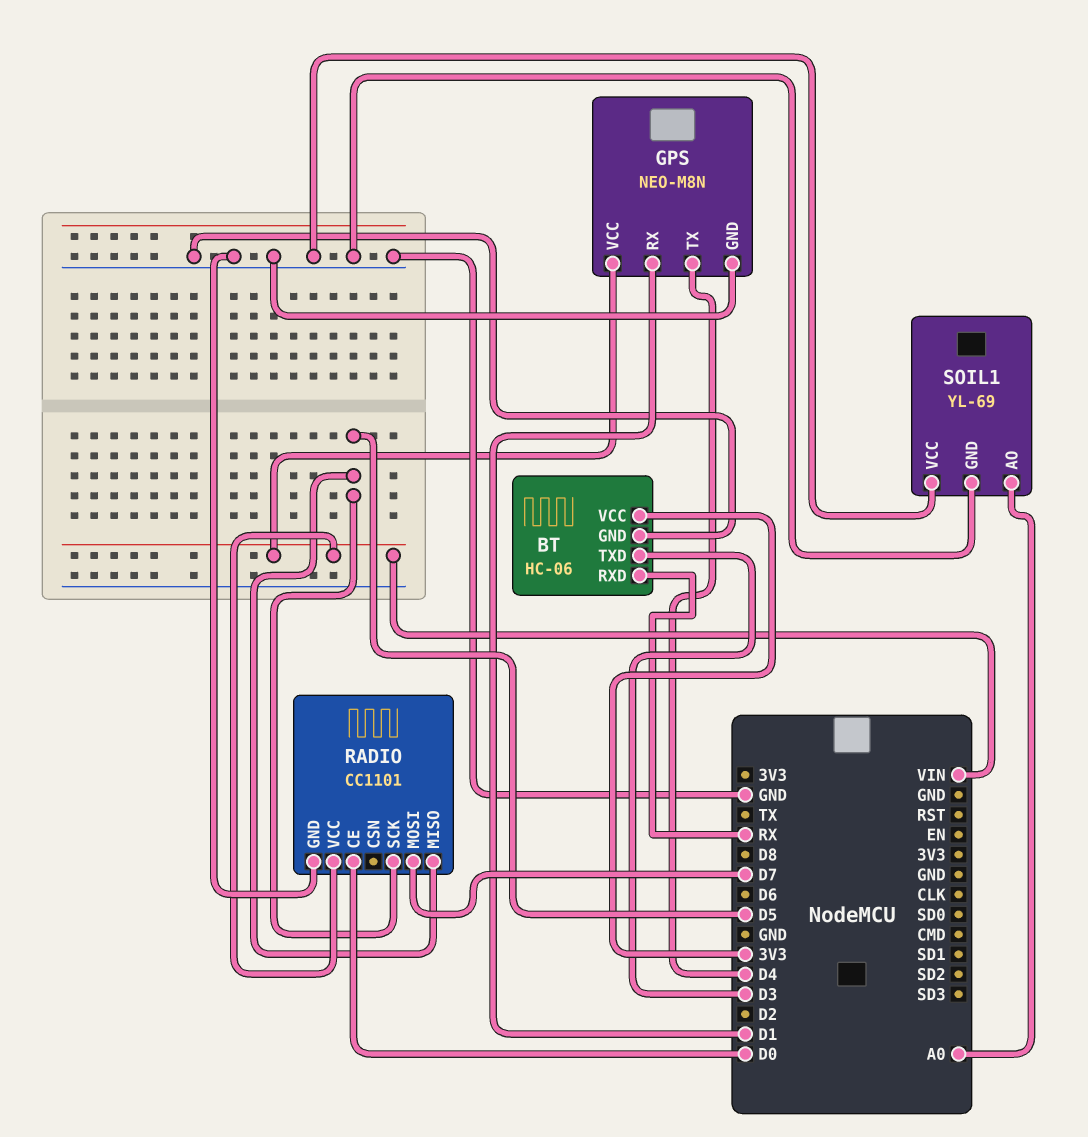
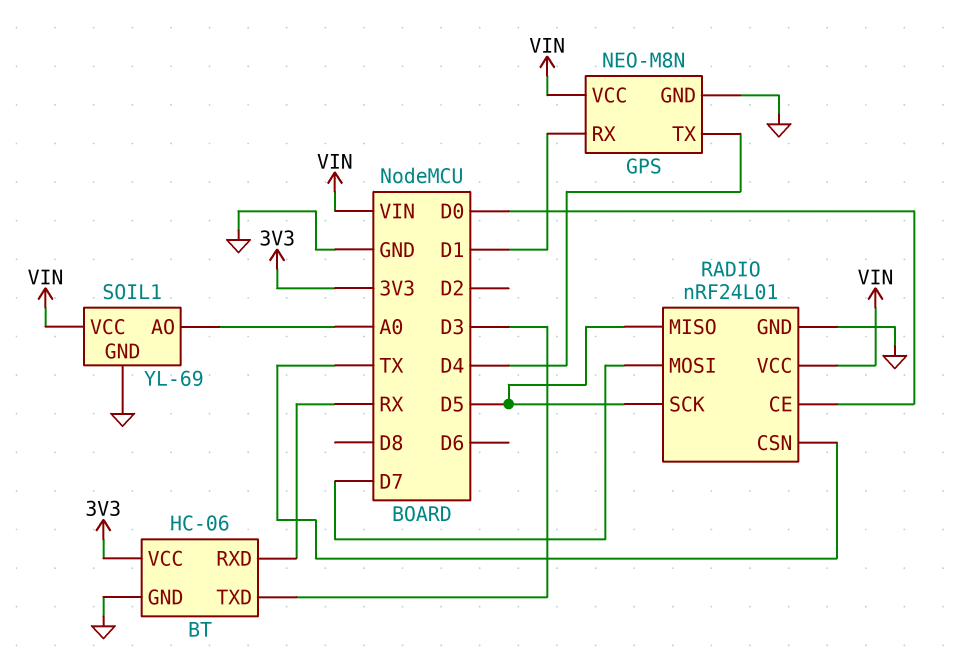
RADIO: CC1101 -> nRF24L01
RADIO pin CSN: none -> TX
SOIL1 pin VCC: GND -> VIN

